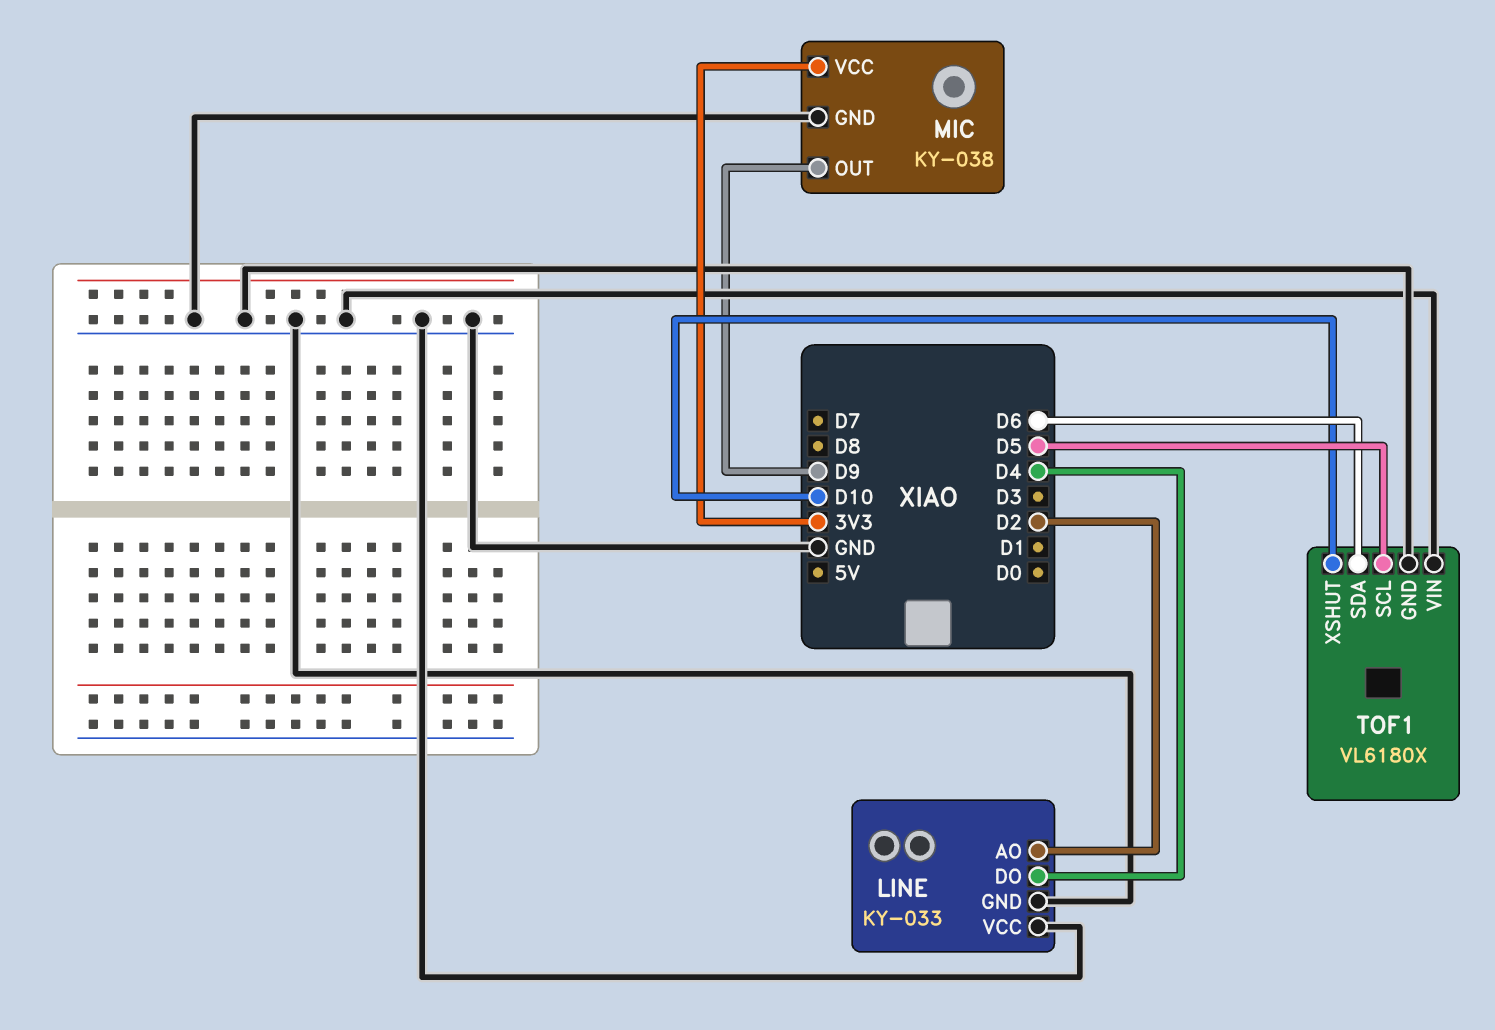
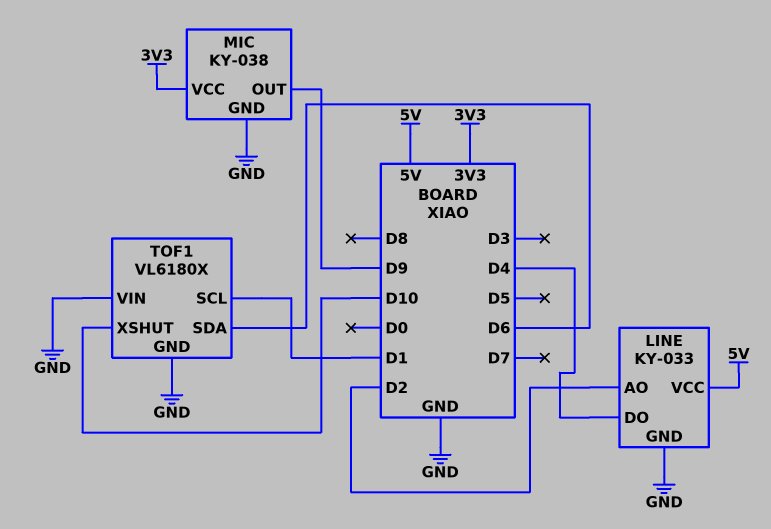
LINE pin VCC: GND -> 5V
TOF1 pin SCL: D5 -> D1

